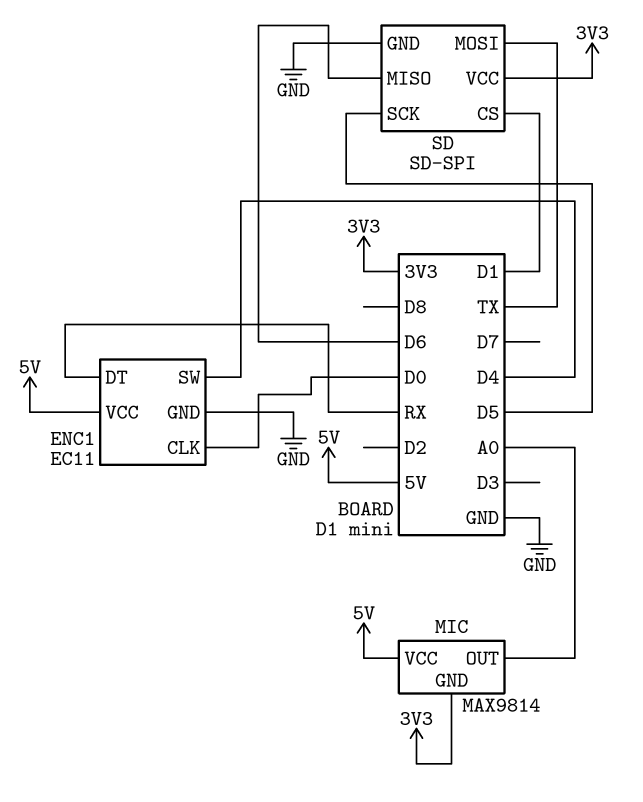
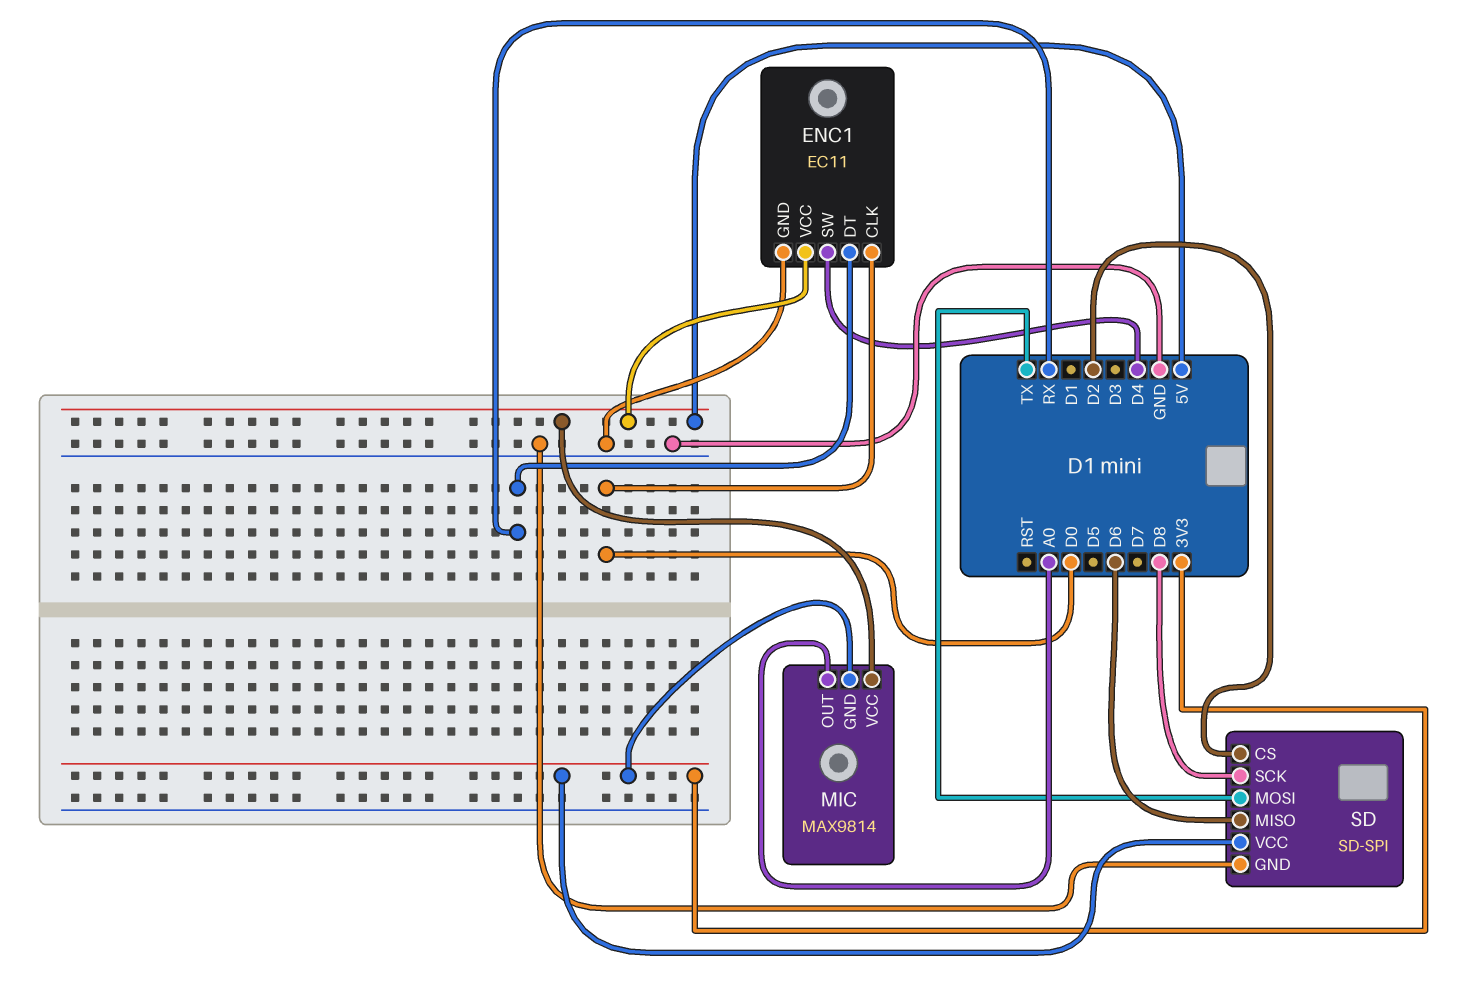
SD pin CS: D1 -> D2
SD pin SCK: D5 -> D8

